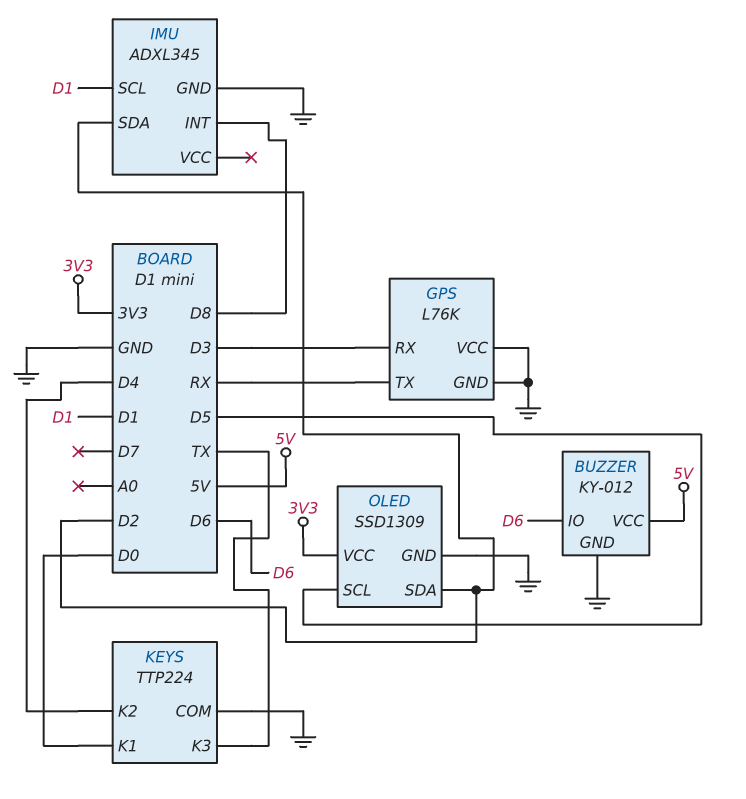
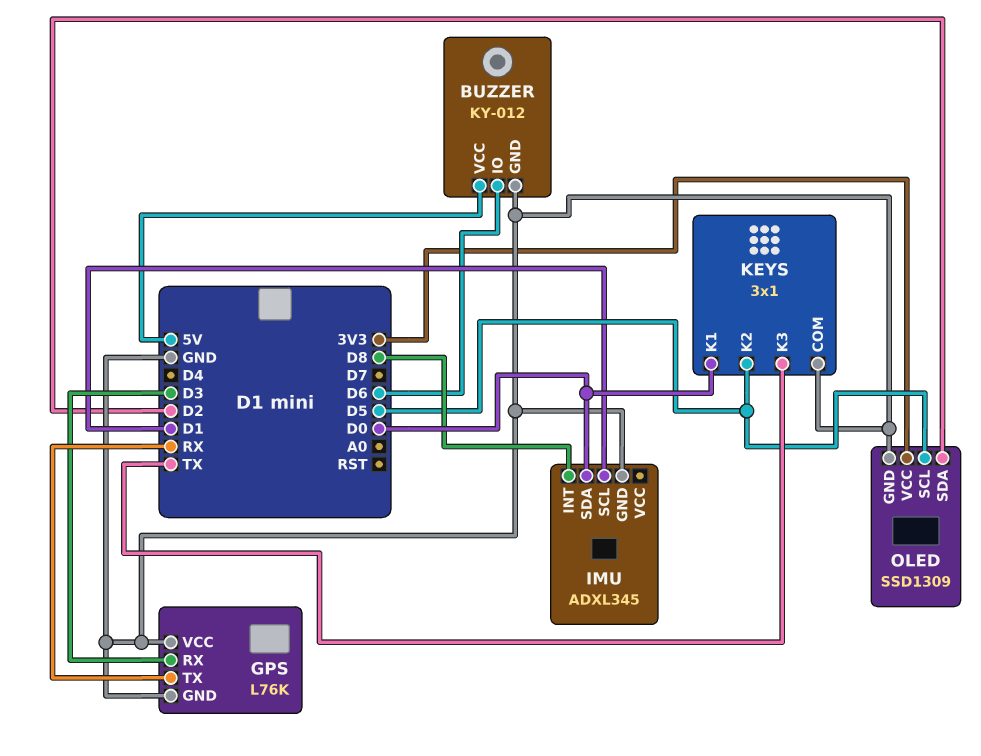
IMU pin SDA: D2 -> D0
KEYS: TTP224 -> 3x1
KEYS pin K2: D4 -> D5

